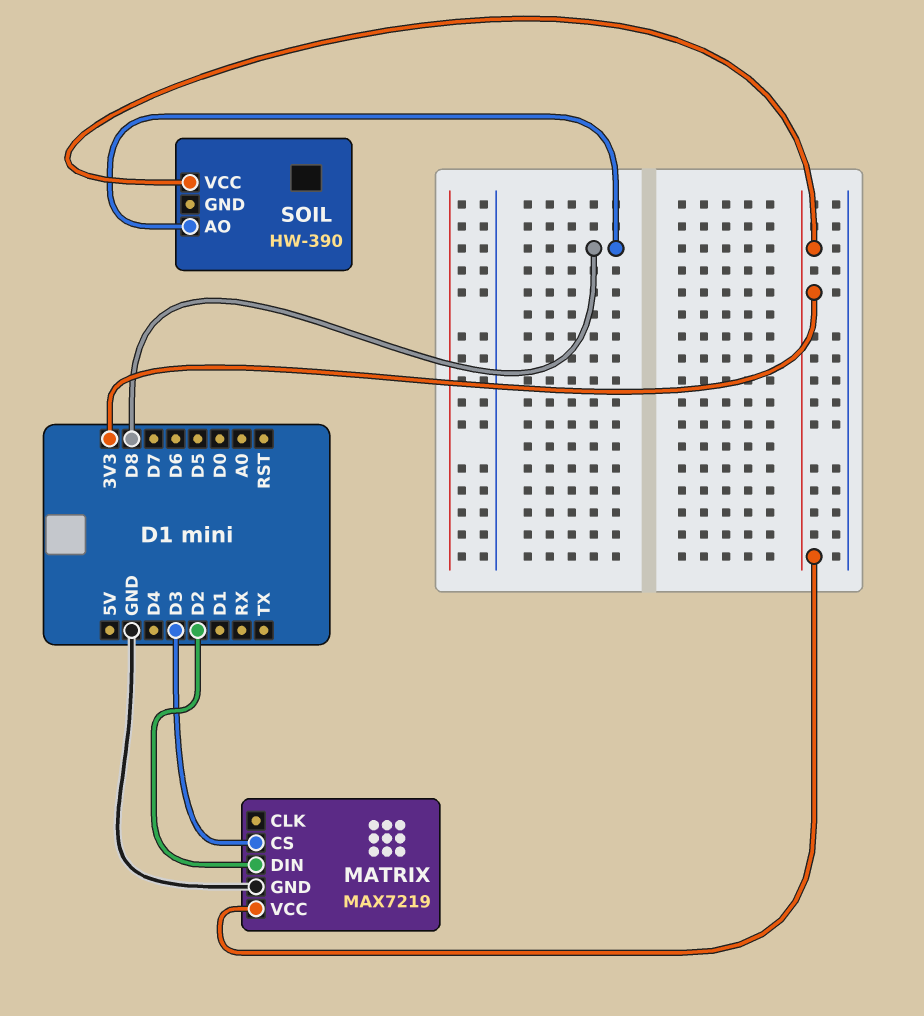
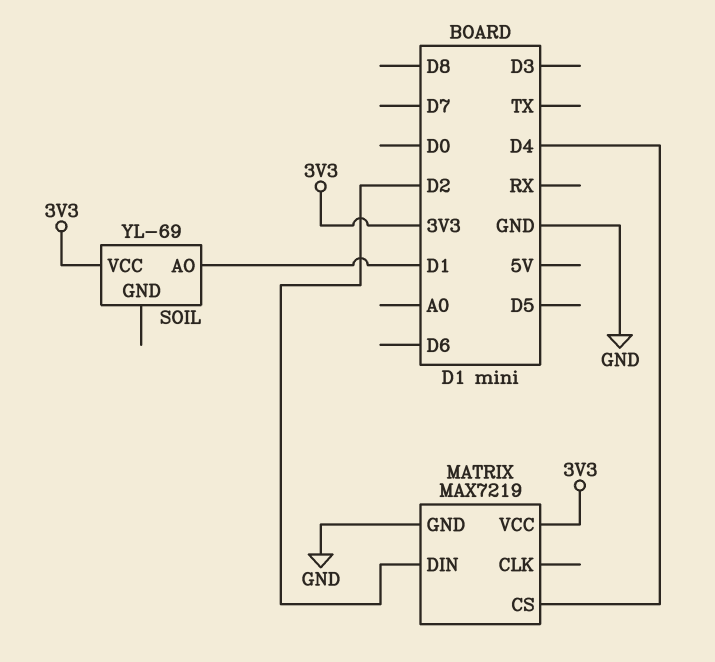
MATRIX pin CS: D3 -> D4
SOIL: HW-390 -> YL-69
SOIL pin AO: D8 -> D1

